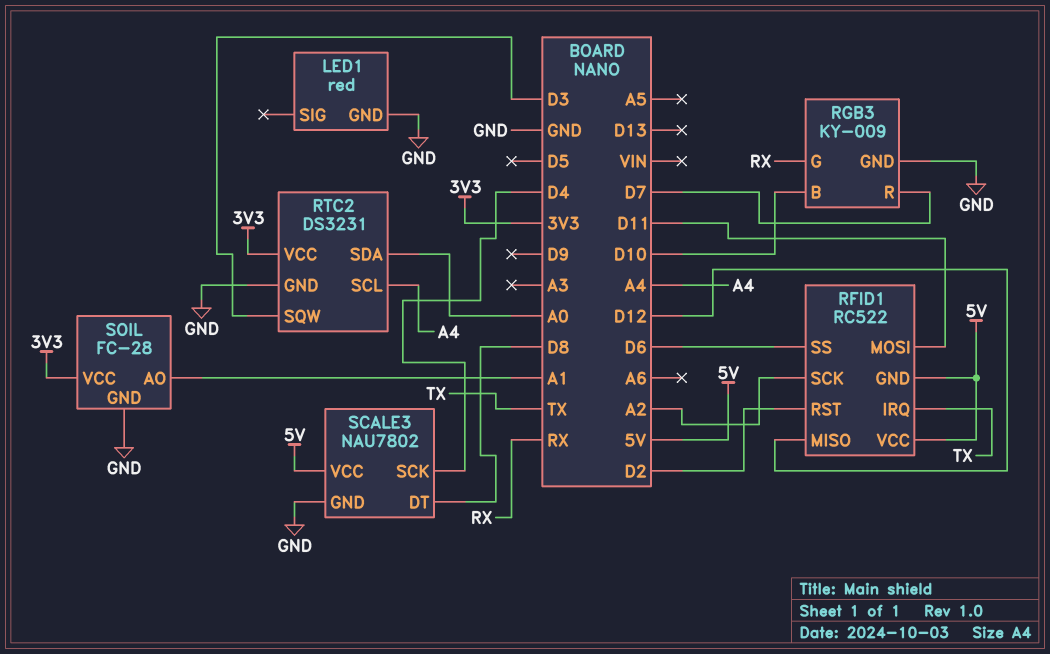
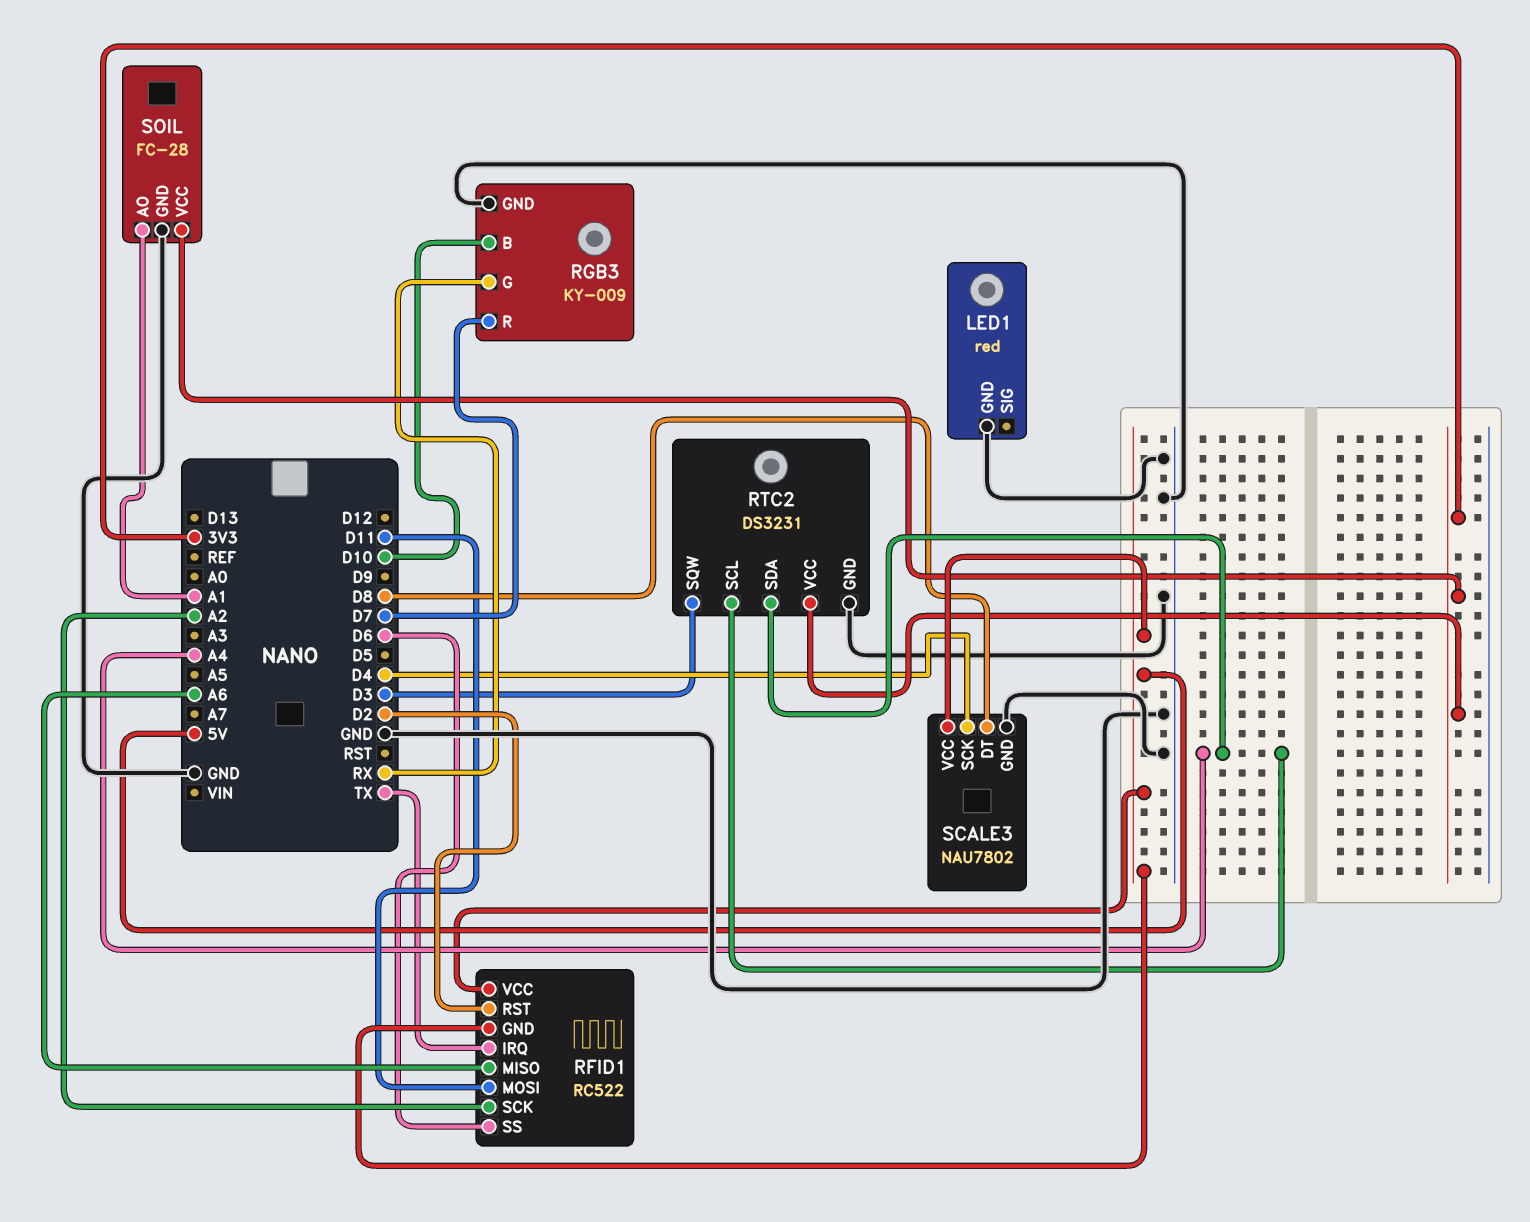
RFID1 pin MISO: D12 -> A6
RTC2 pin SDA: A0 -> A4

